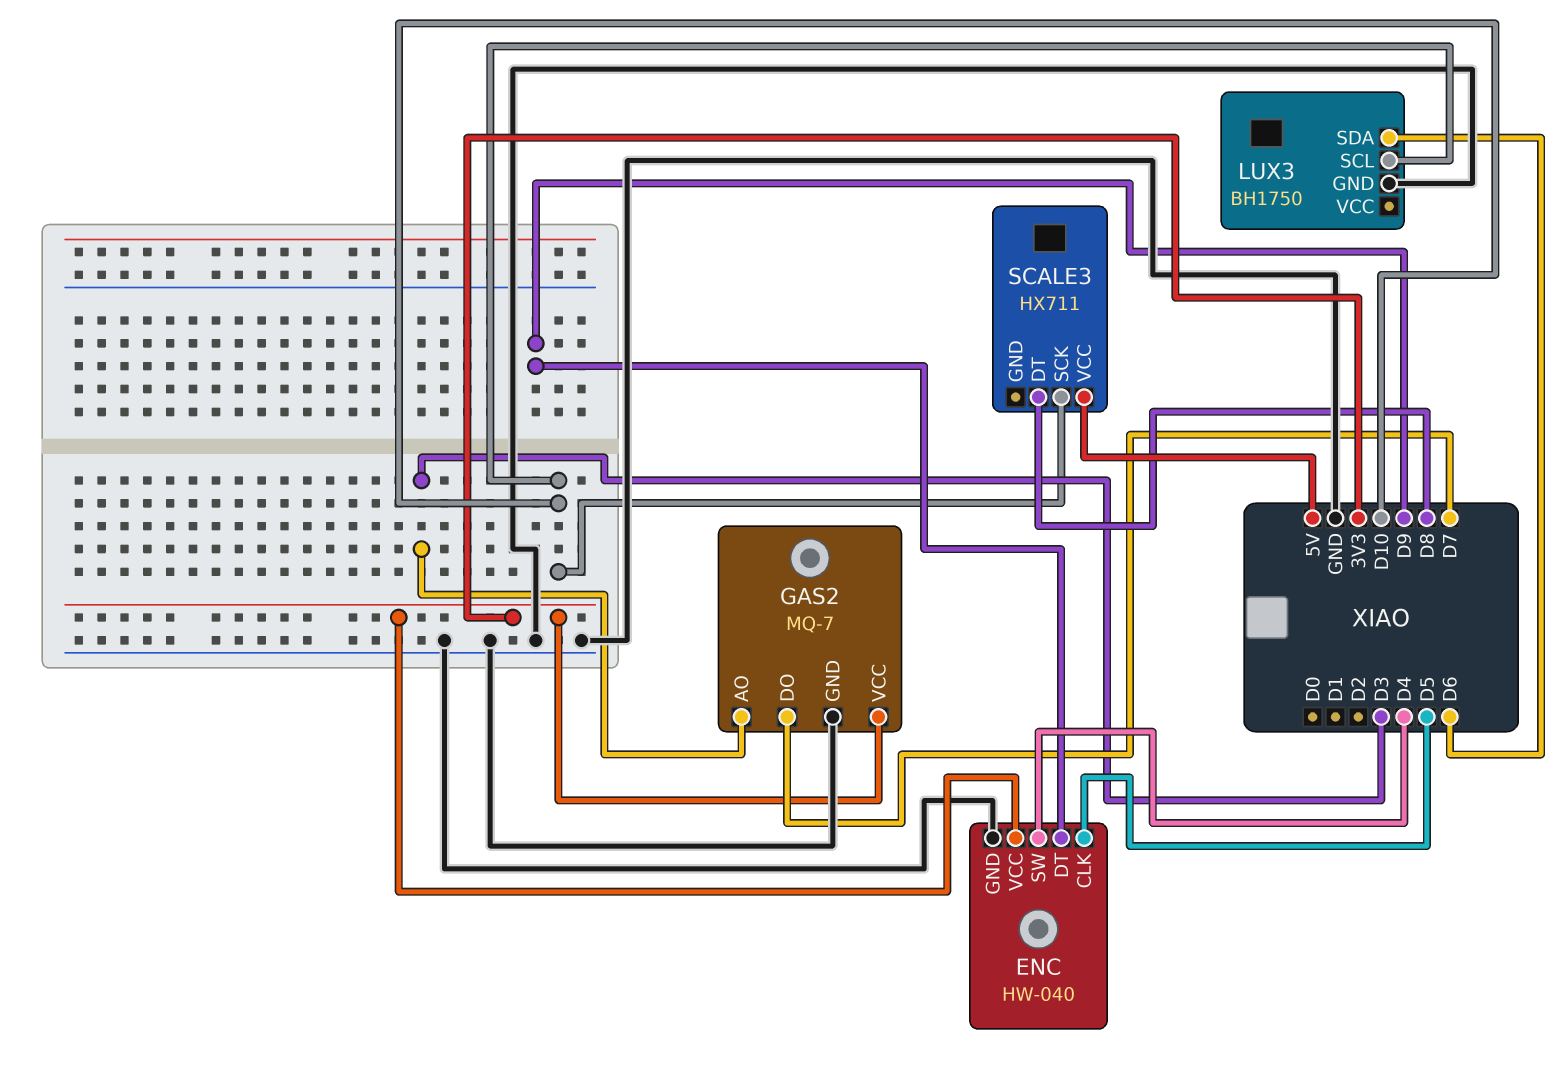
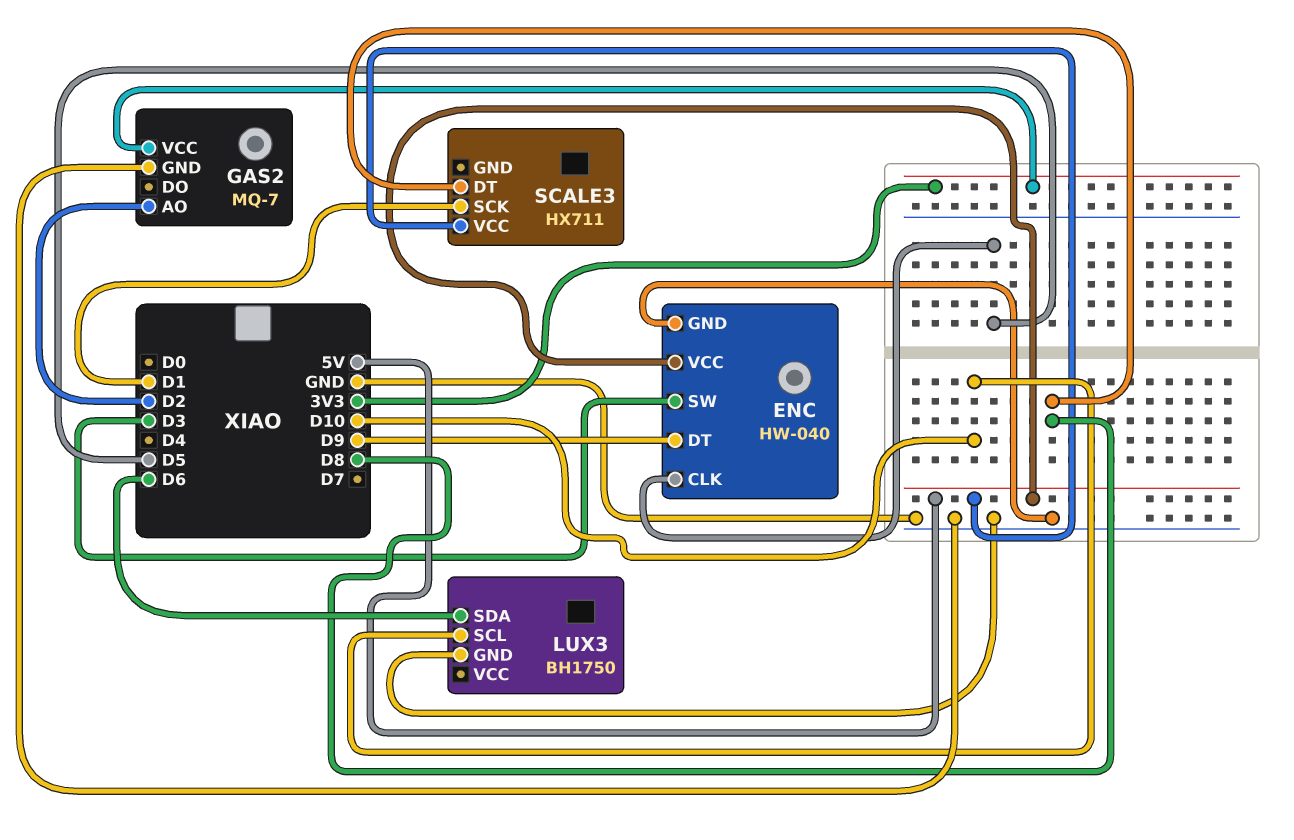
ENC pin SW: D4 -> D3
ENC pin VCC: 3V3 -> 5V
GAS2 pin AO: D3 -> D2
GAS2 pin DO: D7 -> none
SCALE3 pin SCK: D10 -> D1

